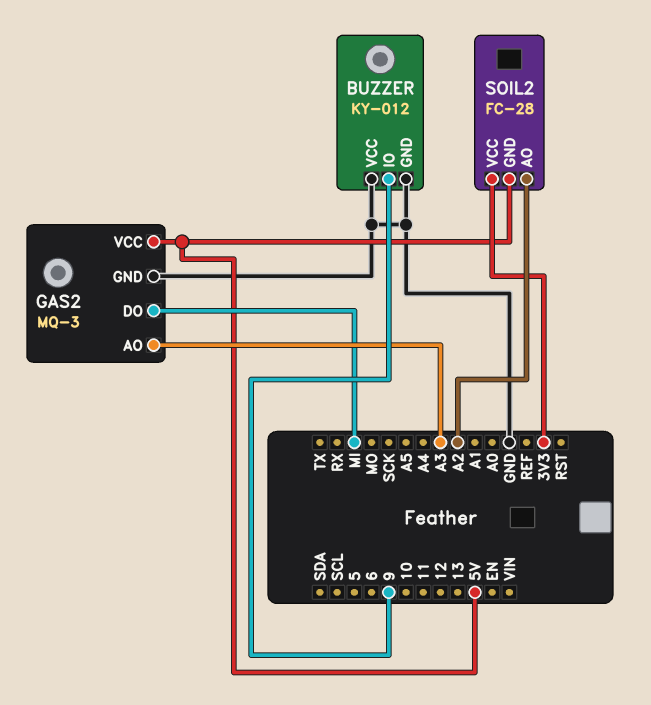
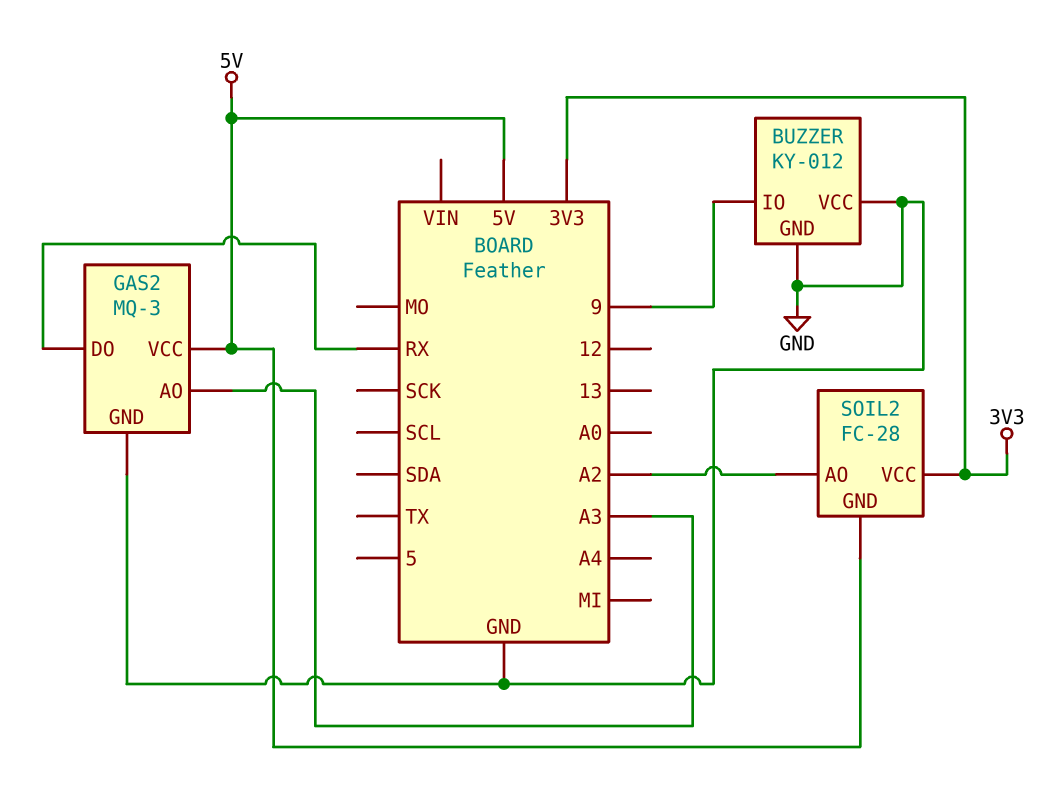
GAS2 pin DO: MI -> RX

